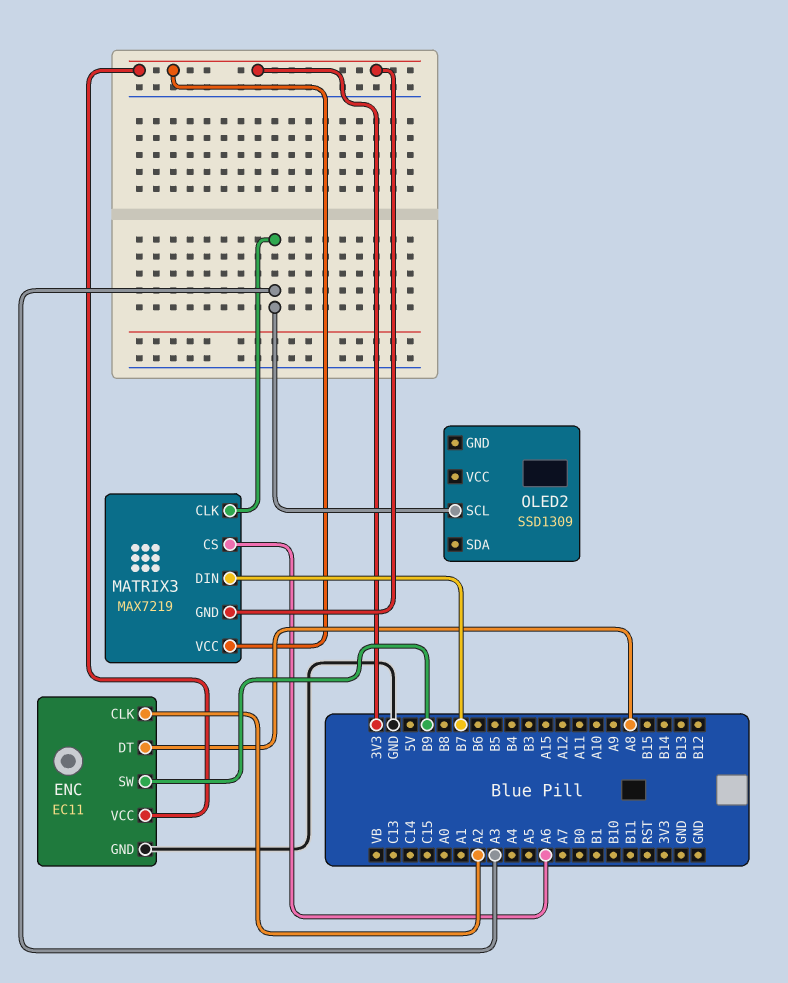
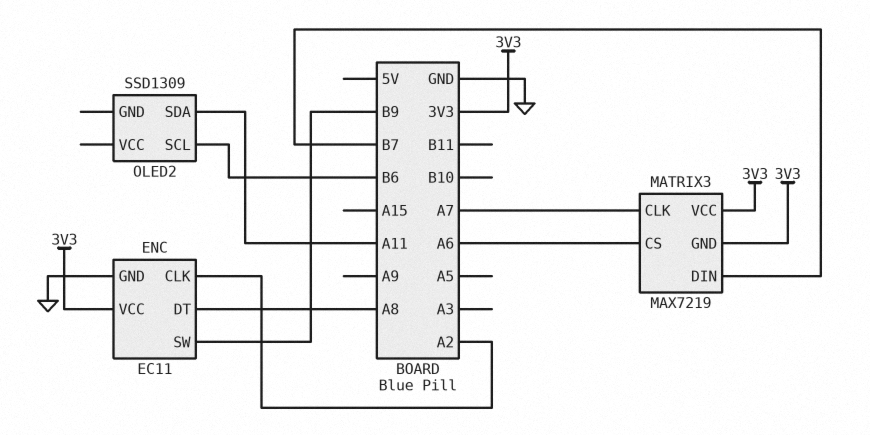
MATRIX3 pin CLK: A3 -> A7
OLED2 pin SCL: A3 -> B6
OLED2 pin SDA: none -> A11

